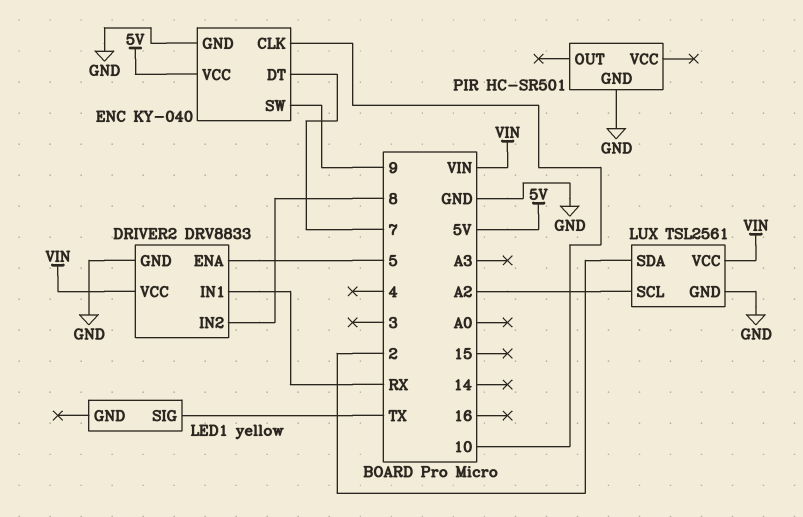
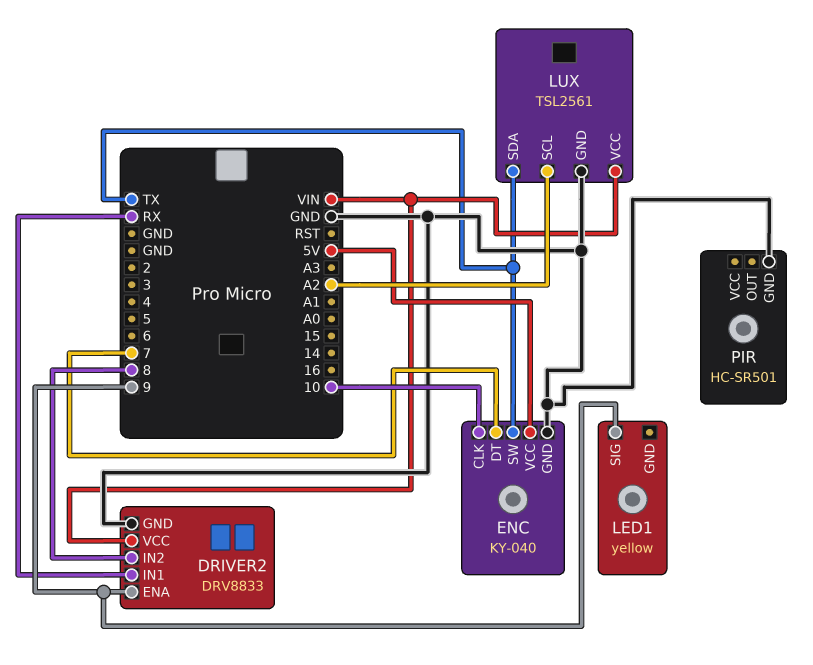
DRIVER2 pin ENA: 5 -> 9
ENC pin SW: 9 -> TX
LED1 pin SIG: TX -> 9
LUX pin SDA: 2 -> TX

